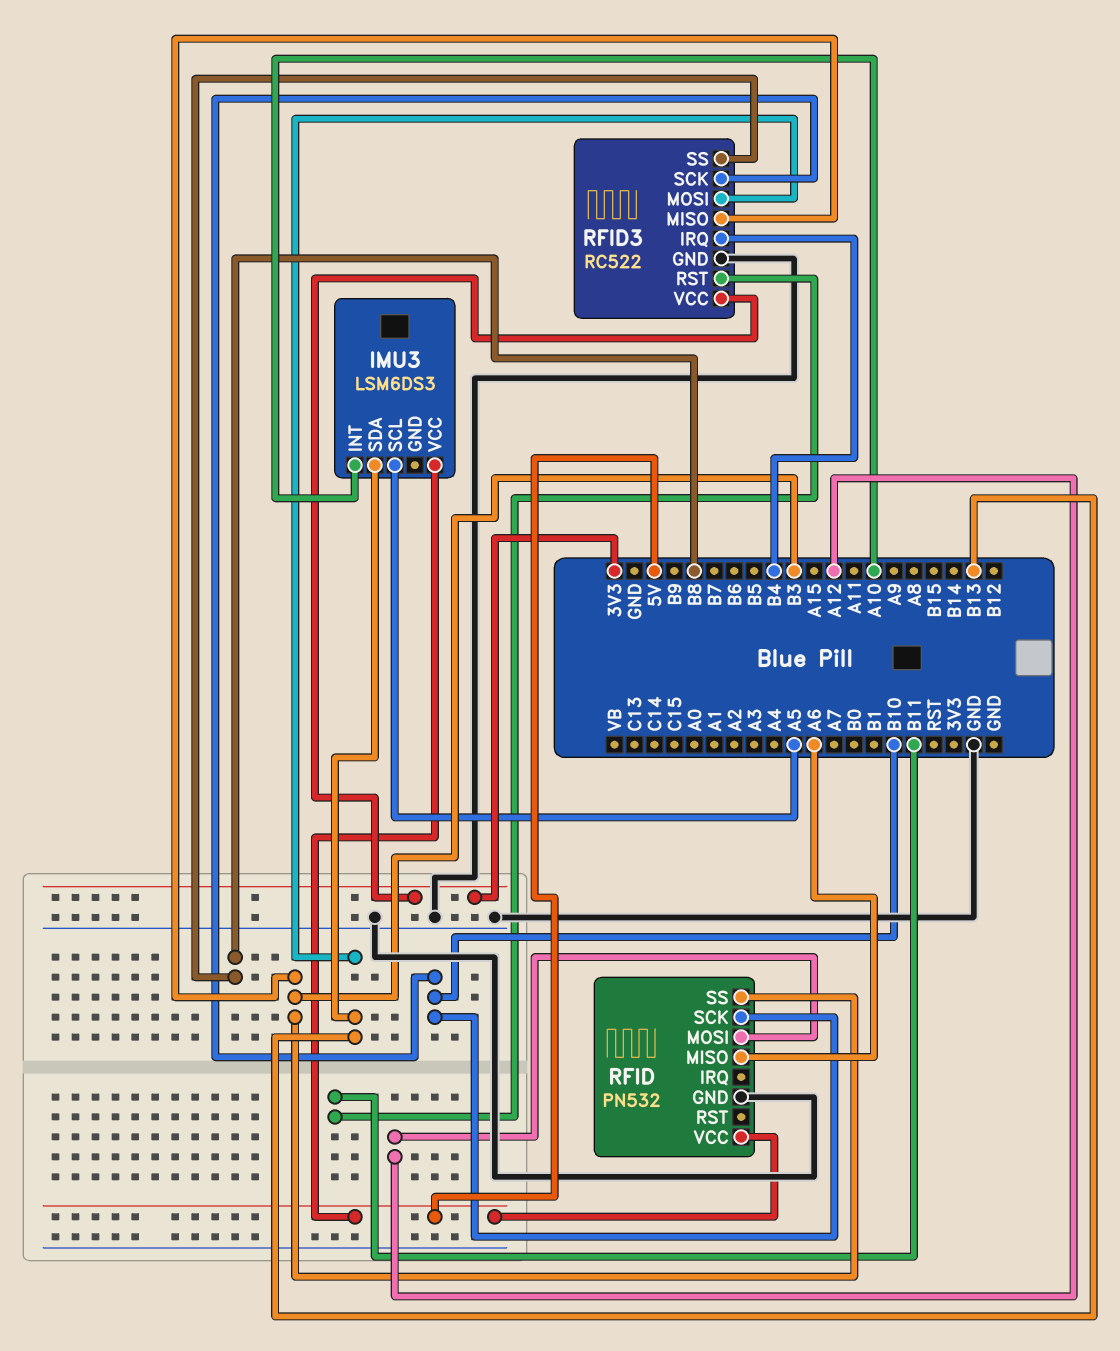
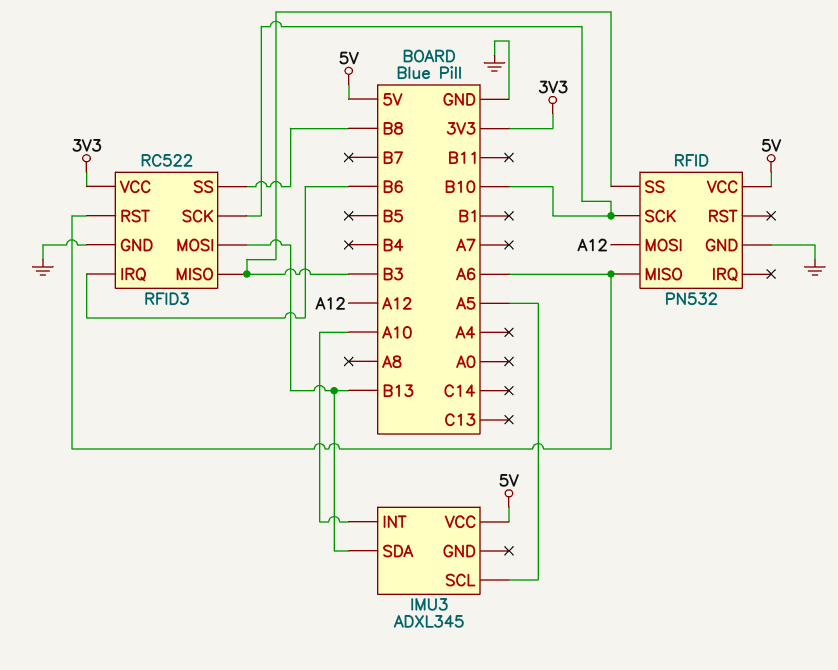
IMU3: LSM6DS3 -> ADXL345
RFID3 pin IRQ: B4 -> B6
RFID3 pin RST: B11 -> A6

